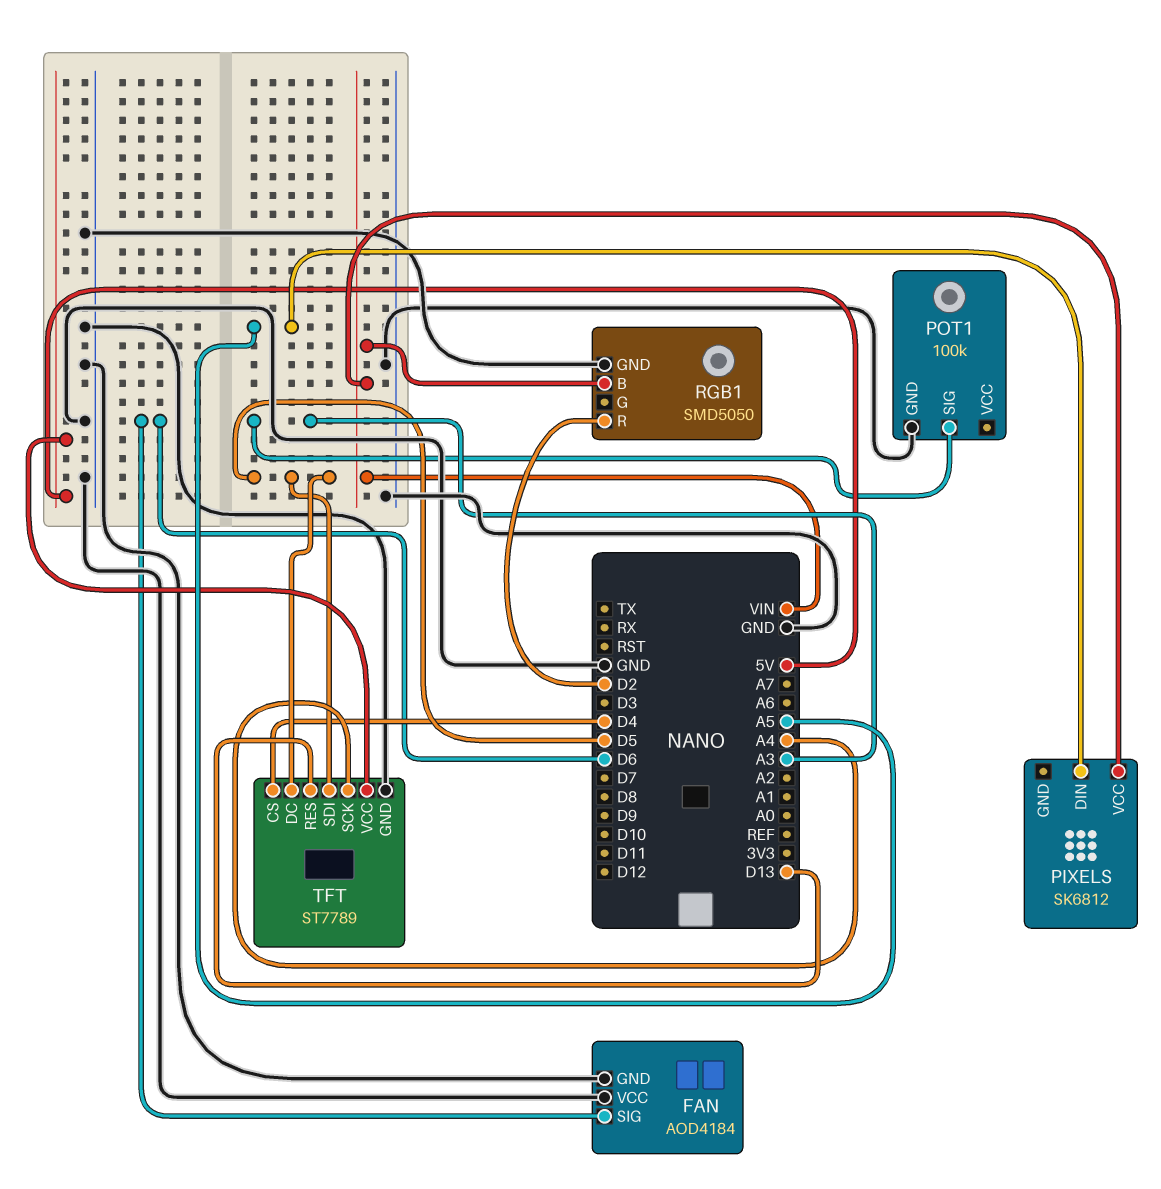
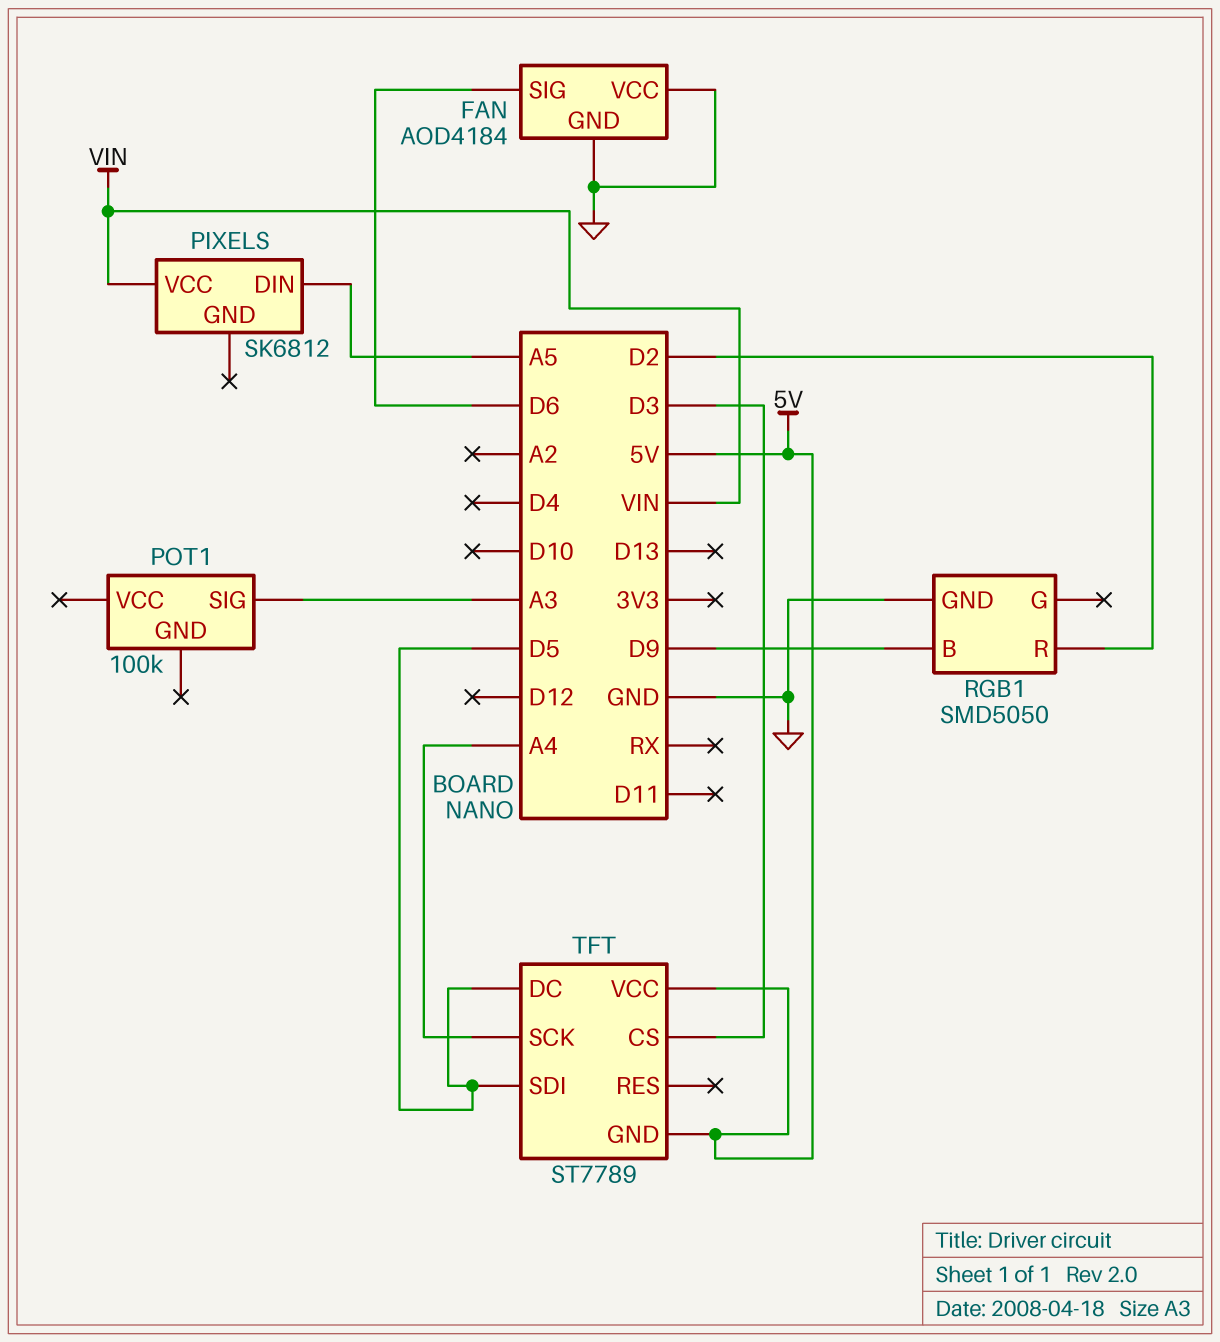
POT1 pin GND: GND -> none
RGB1 pin B: VIN -> D9
TFT pin CS: D4 -> D3
TFT pin GND: GND -> 5V
TFT pin RES: D13 -> none

